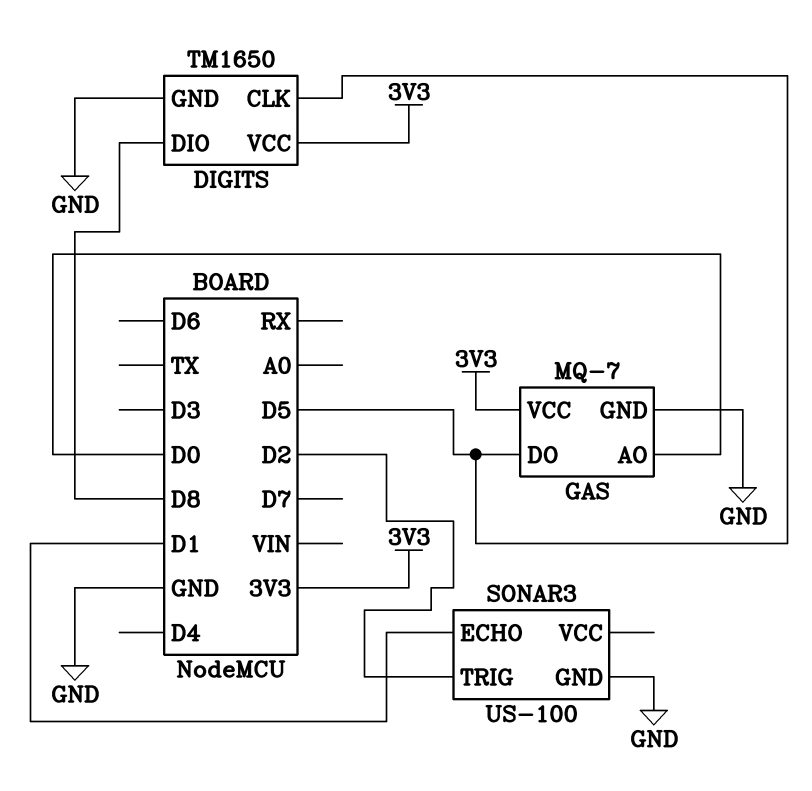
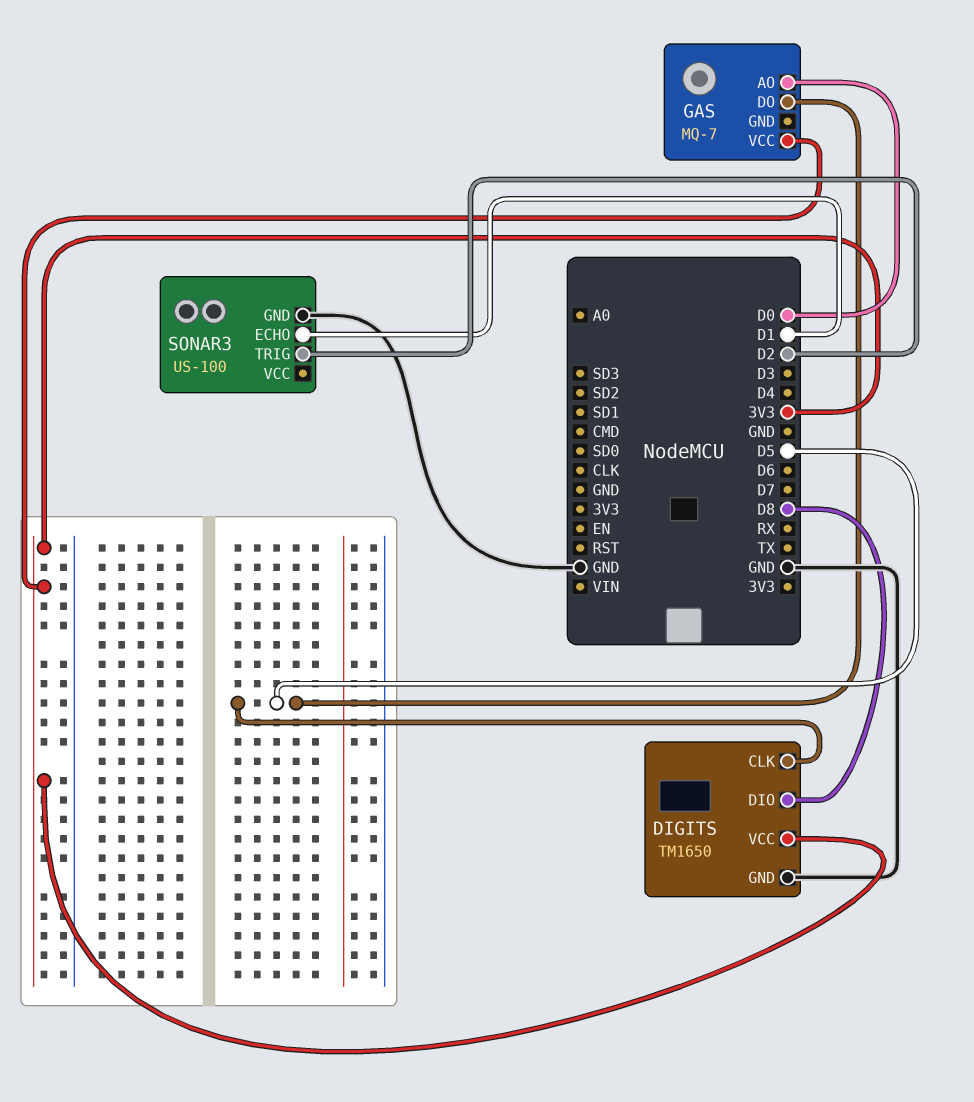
GAS pin GND: GND -> none

